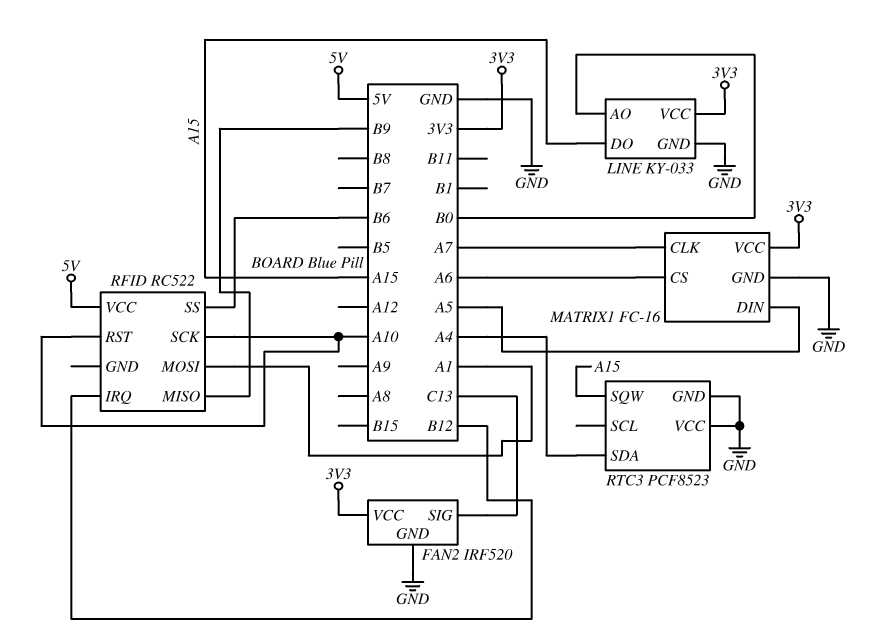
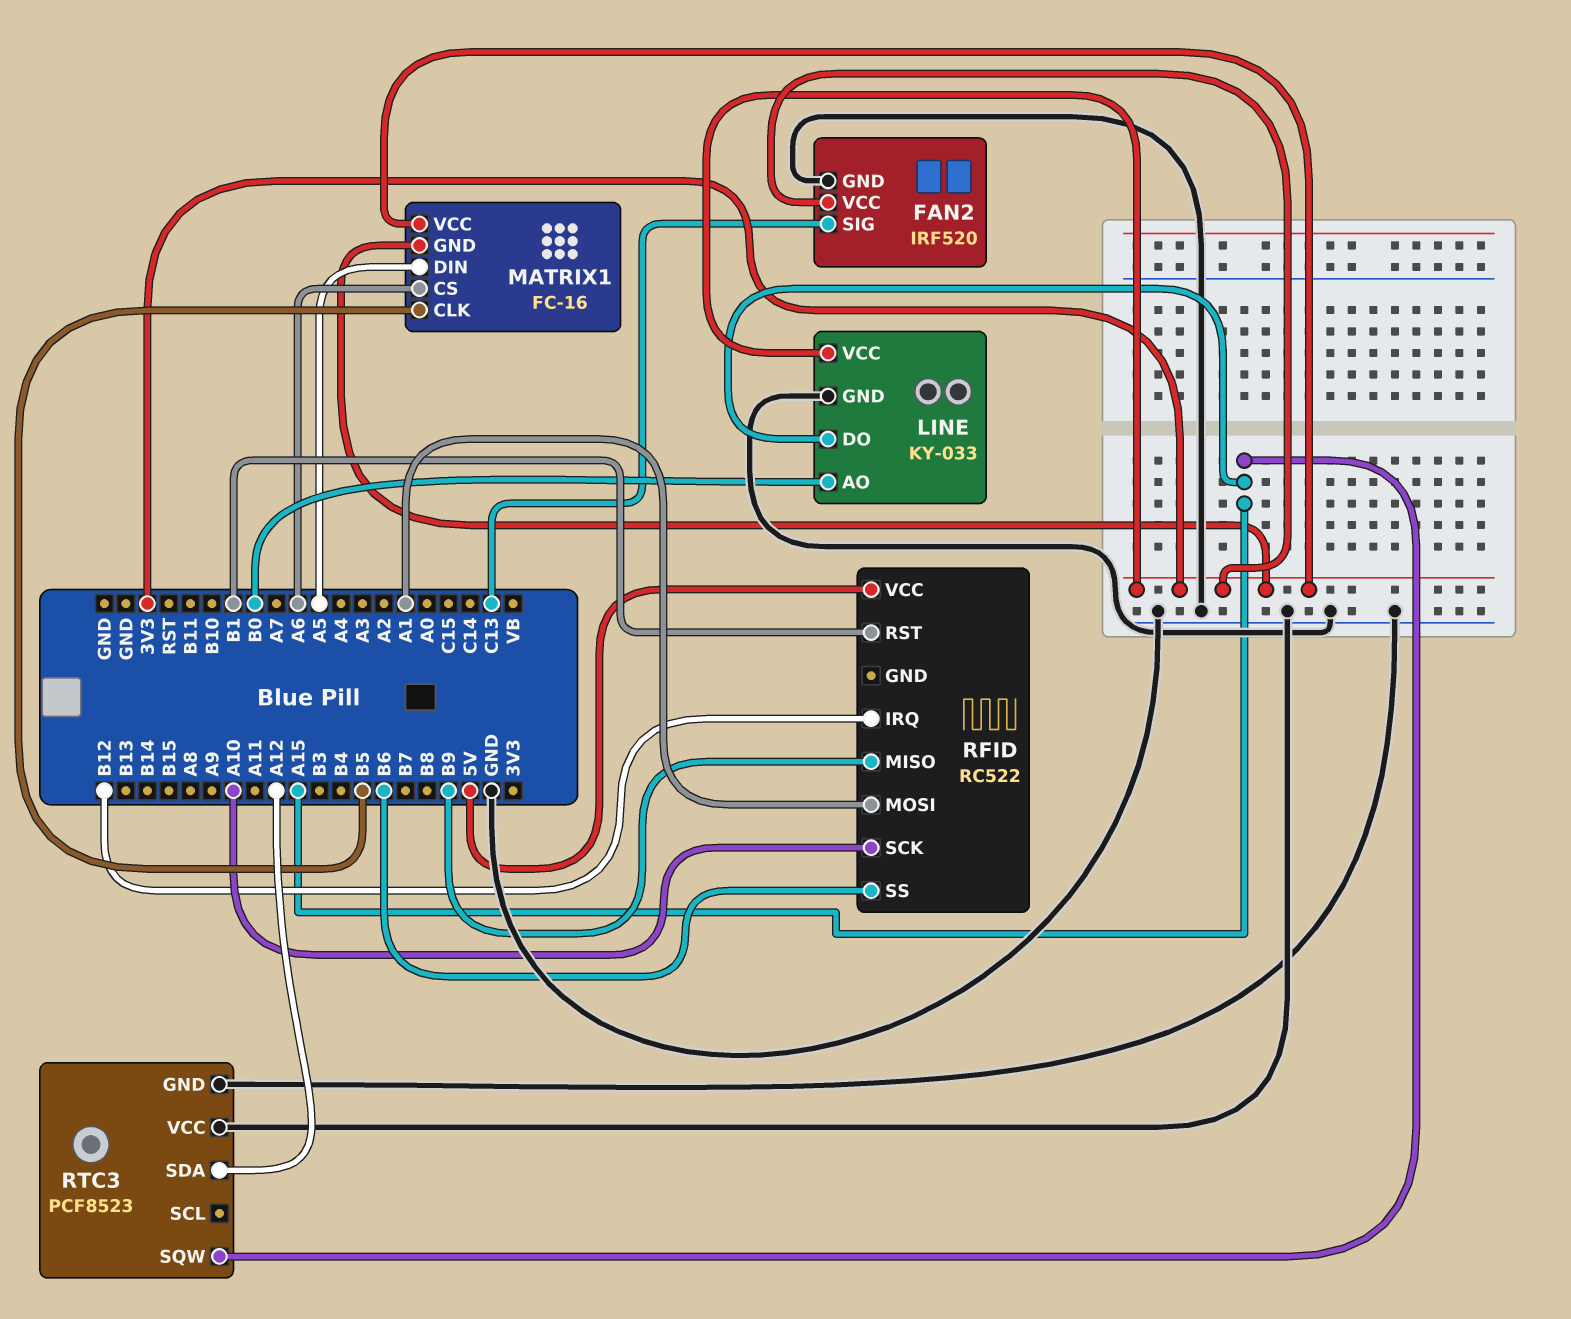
MATRIX1 pin CLK: A7 -> B5
MATRIX1 pin GND: GND -> 3V3
RFID pin RST: A10 -> B1
RTC3 pin SDA: A4 -> A12

